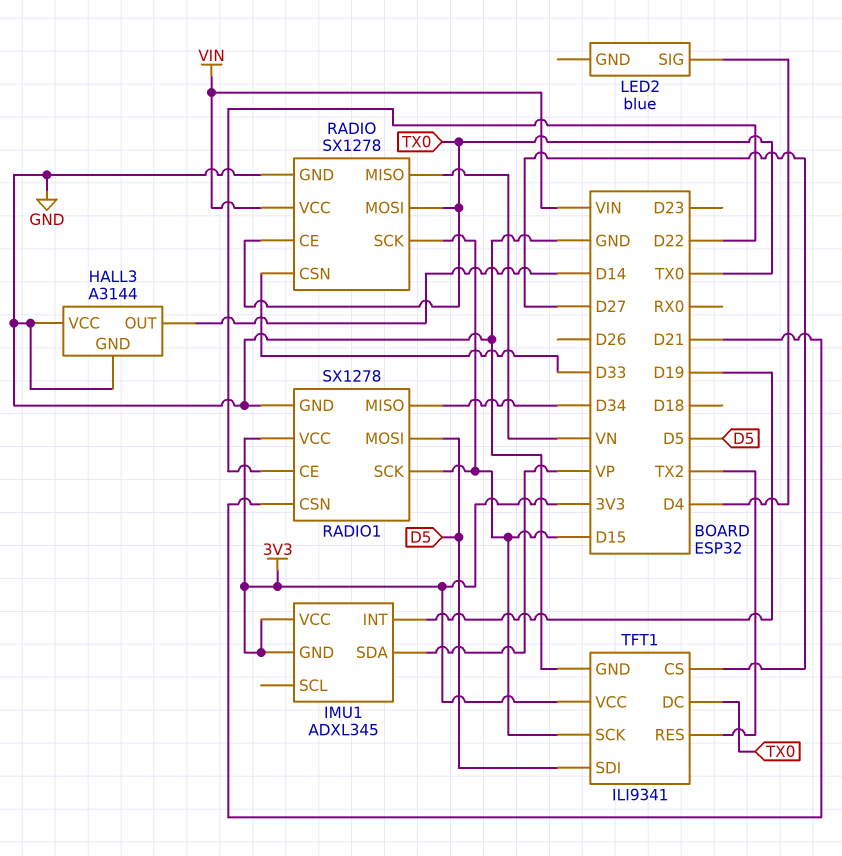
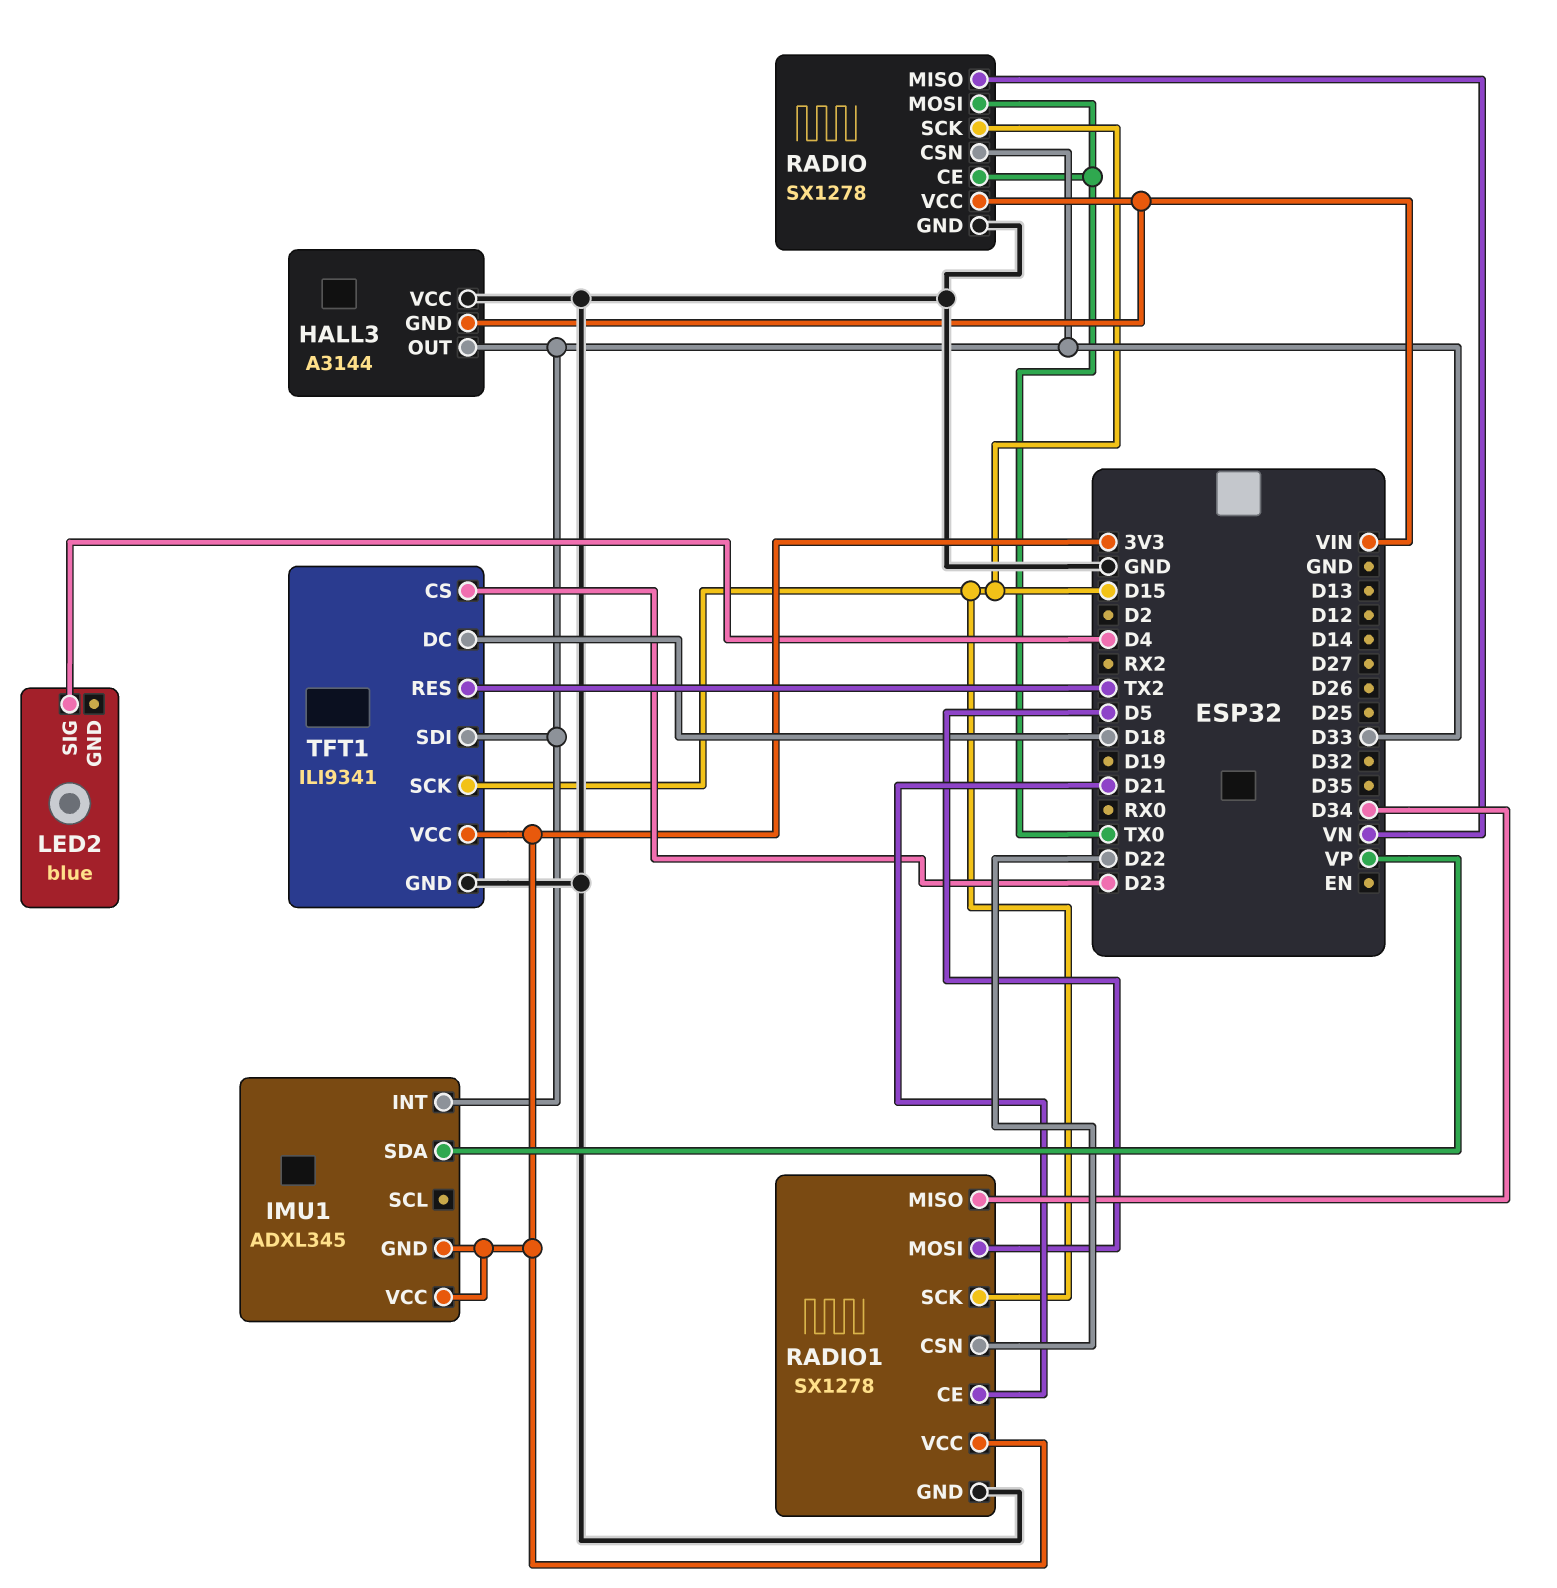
HALL3 pin GND: GND -> VIN
HALL3 pin OUT: D14 -> D33
IMU1 pin INT: D19 -> D33
RADIO1 pin CE: D22 -> D21
RADIO1 pin CSN: D21 -> D22
TFT1 pin CS: D27 -> D23
TFT1 pin DC: TX0 -> D18
TFT1 pin SDI: D5 -> D33

